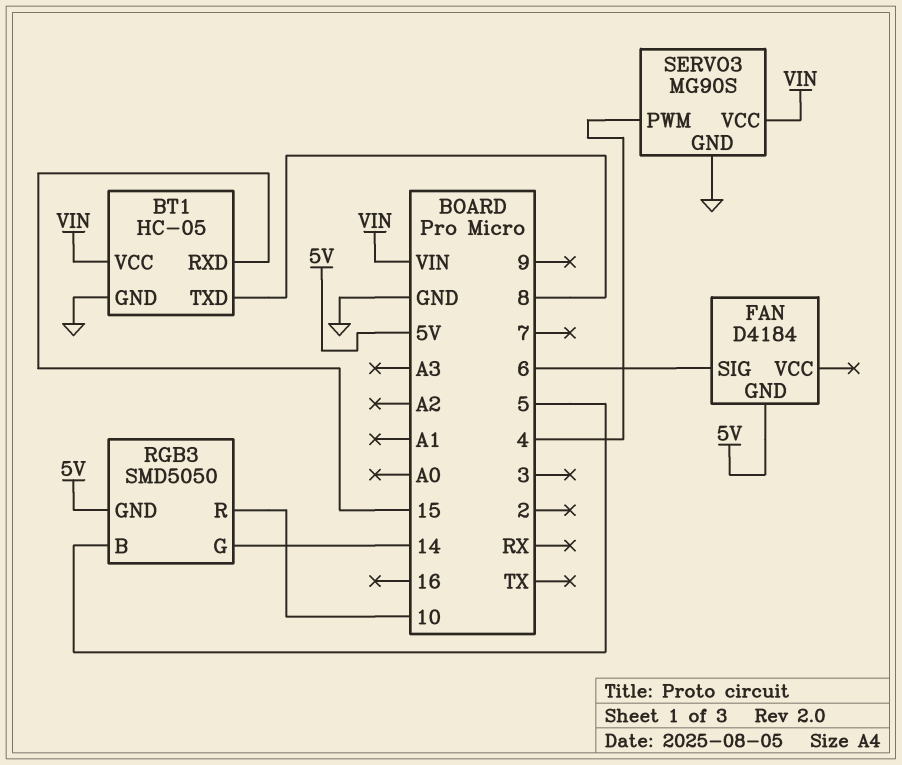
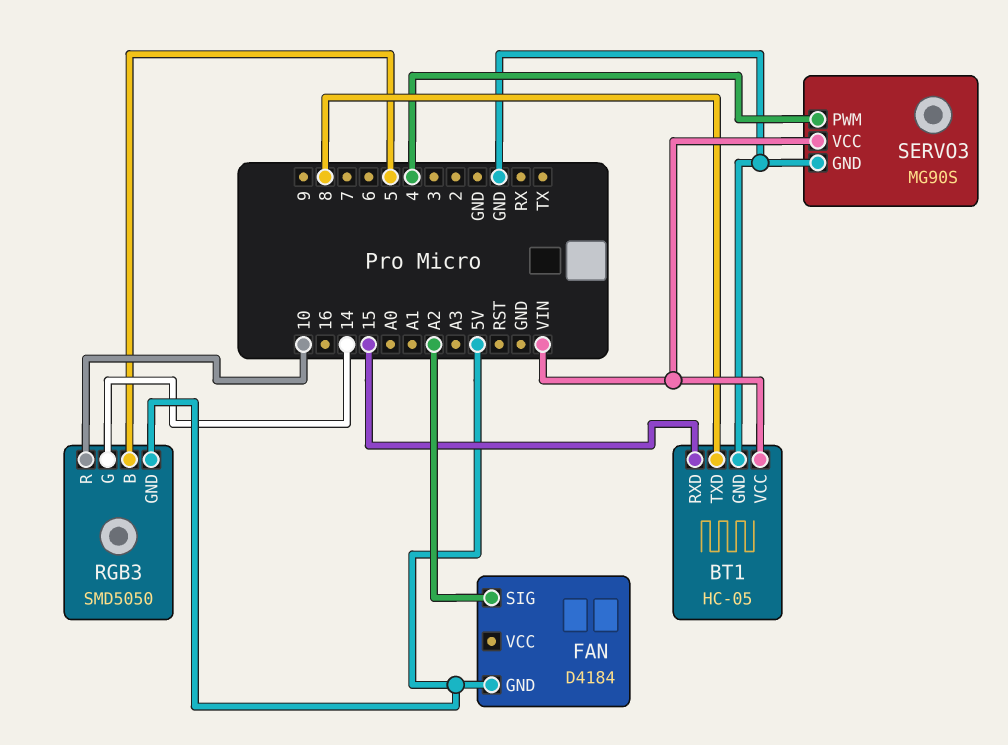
FAN pin SIG: 6 -> A2

